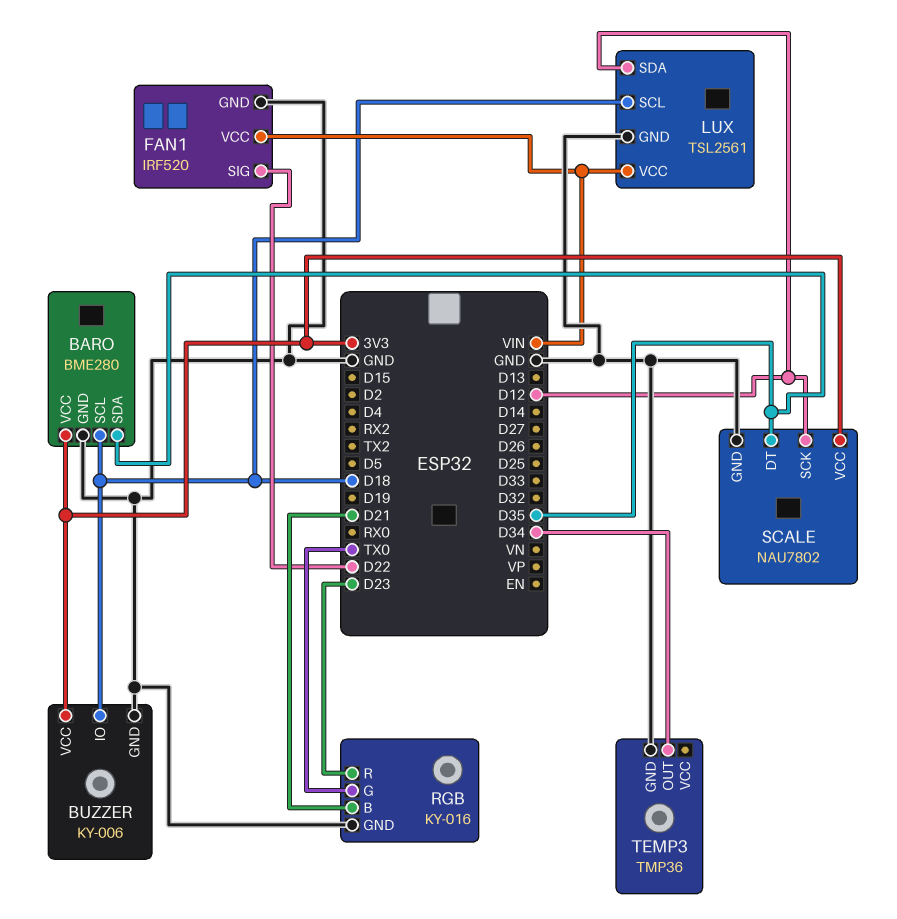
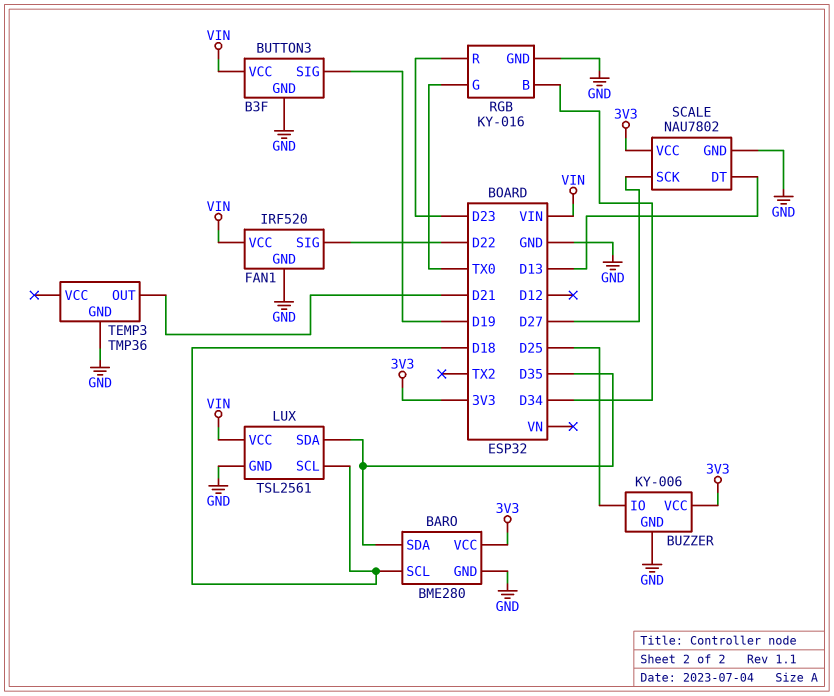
BUTTON3: none -> B3F
BUTTON3 pin GND: none -> GND
BUTTON3 pin SIG: none -> D19
BUTTON3 pin VCC: none -> VIN
BUZZER pin IO: D18 -> D25
LUX pin SDA: D12 -> D35
RGB pin B: D21 -> D34
SCALE pin DT: D35 -> D13
SCALE pin SCK: D12 -> D27
TEMP3 pin OUT: D34 -> D21

